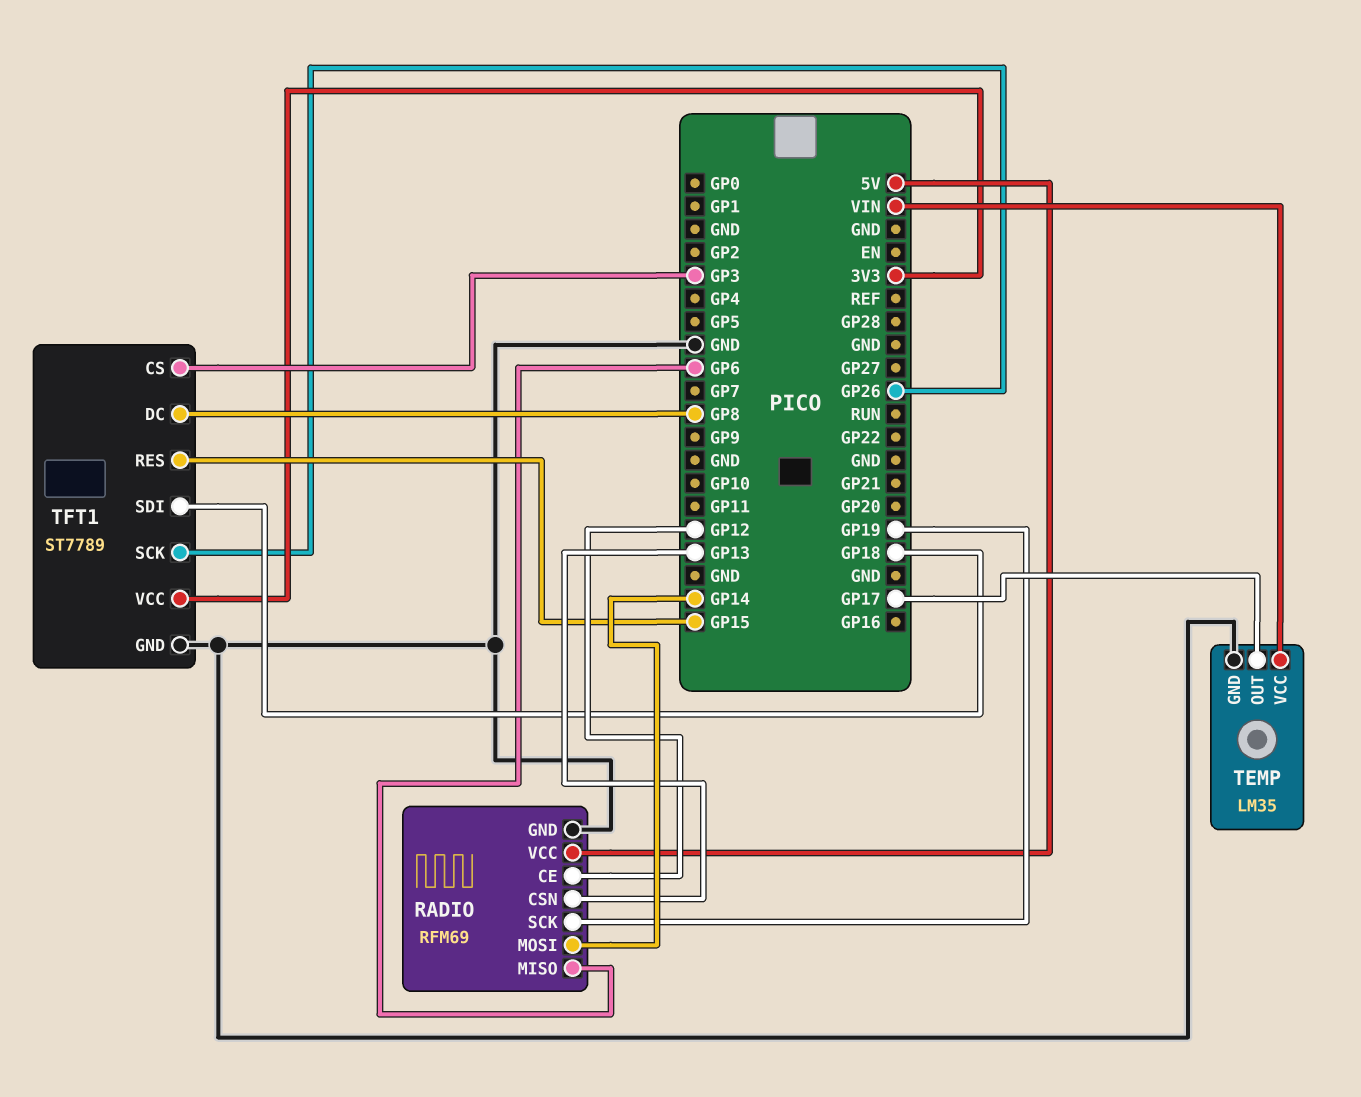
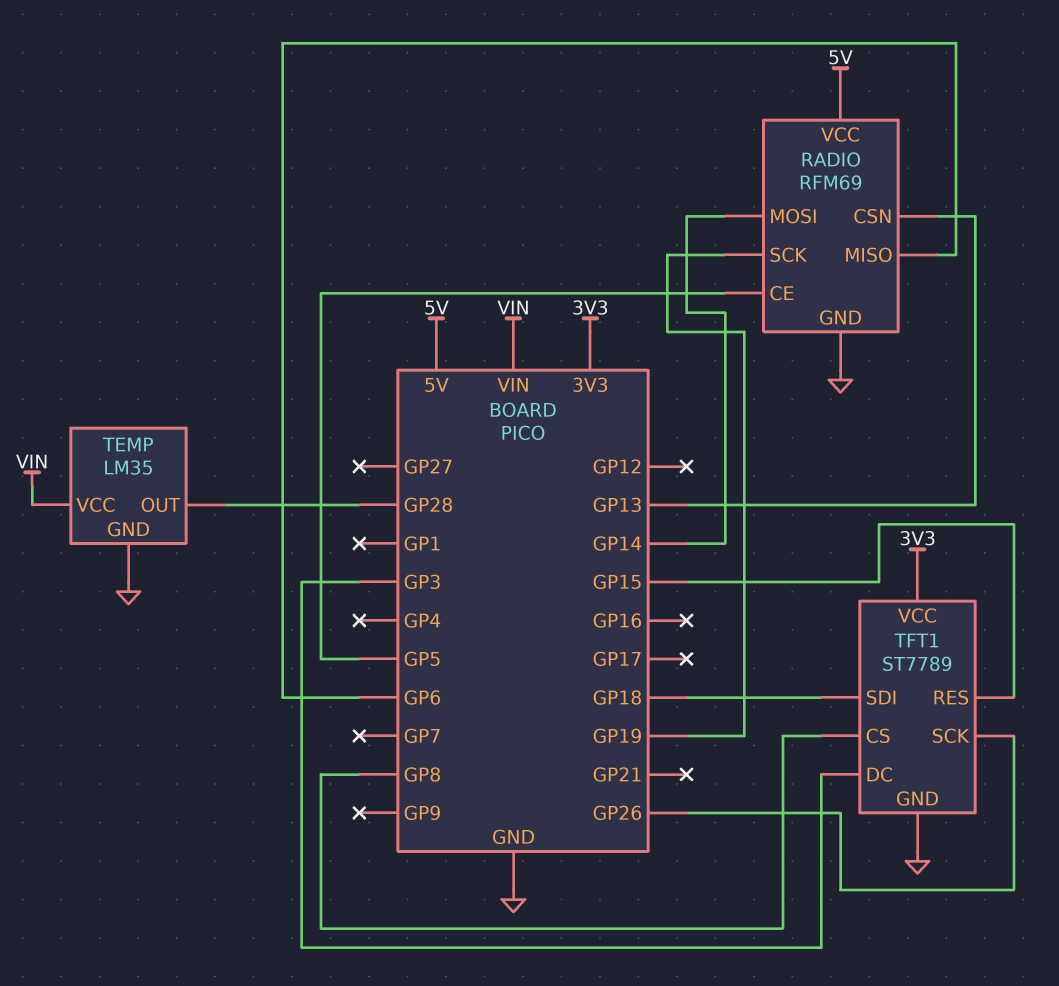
RADIO pin CE: GP12 -> GP5
TEMP pin OUT: GP17 -> GP28
TFT1 pin CS: GP3 -> GP8
TFT1 pin DC: GP8 -> GP3

